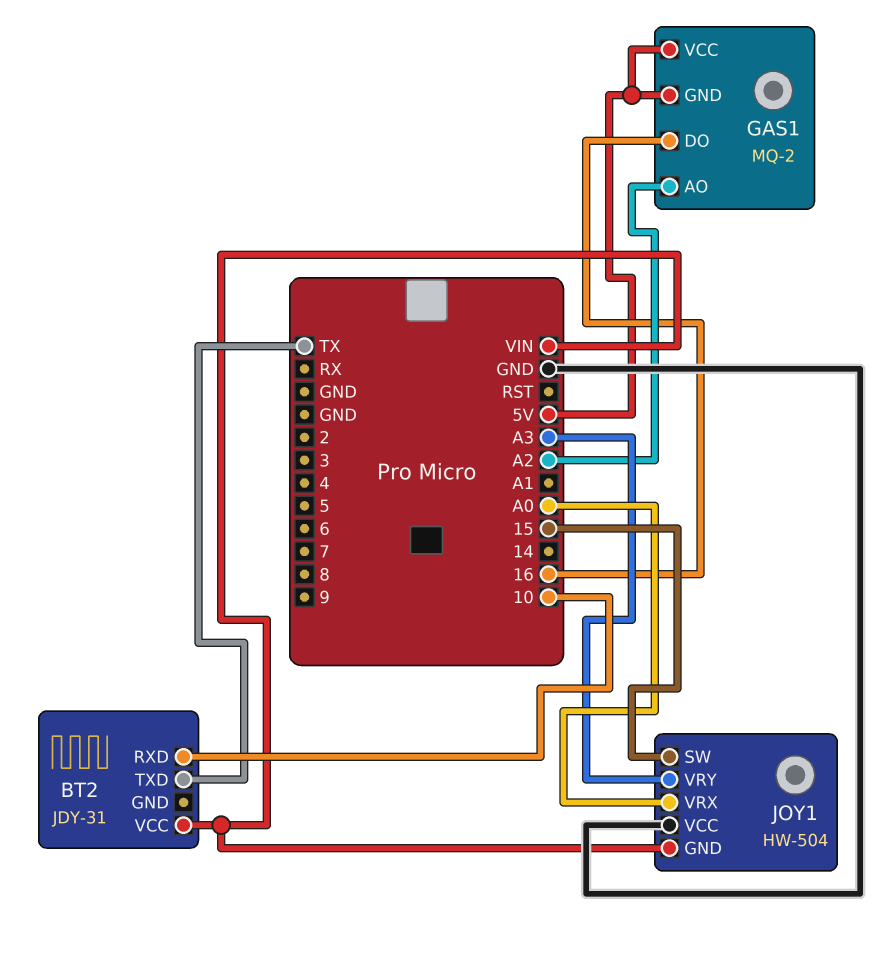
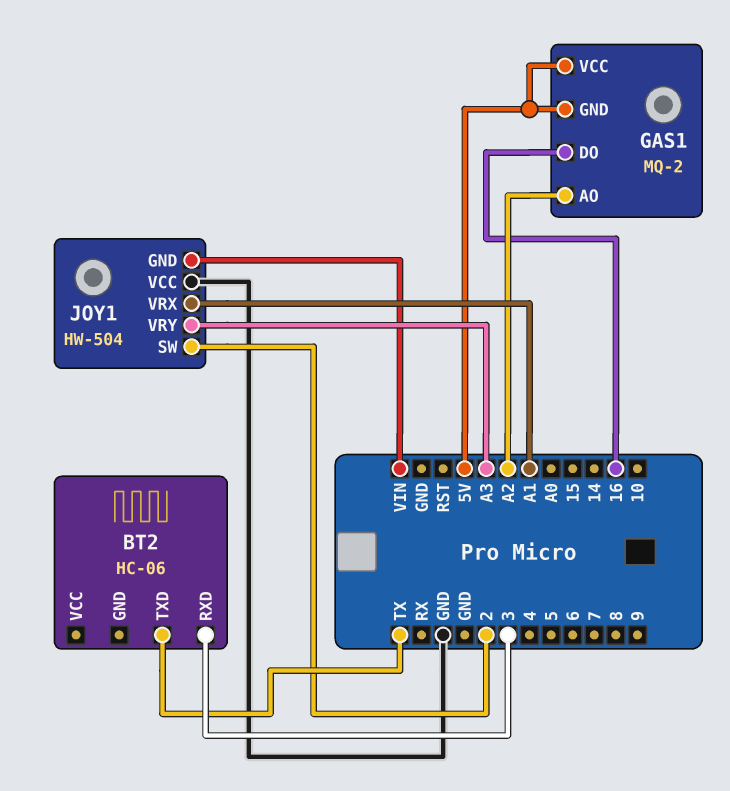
BT2: JDY-31 -> HC-06
BT2 pin RXD: 10 -> 3
BT2 pin VCC: VIN -> none
JOY1 pin SW: 15 -> 2
JOY1 pin VRX: A0 -> A1

